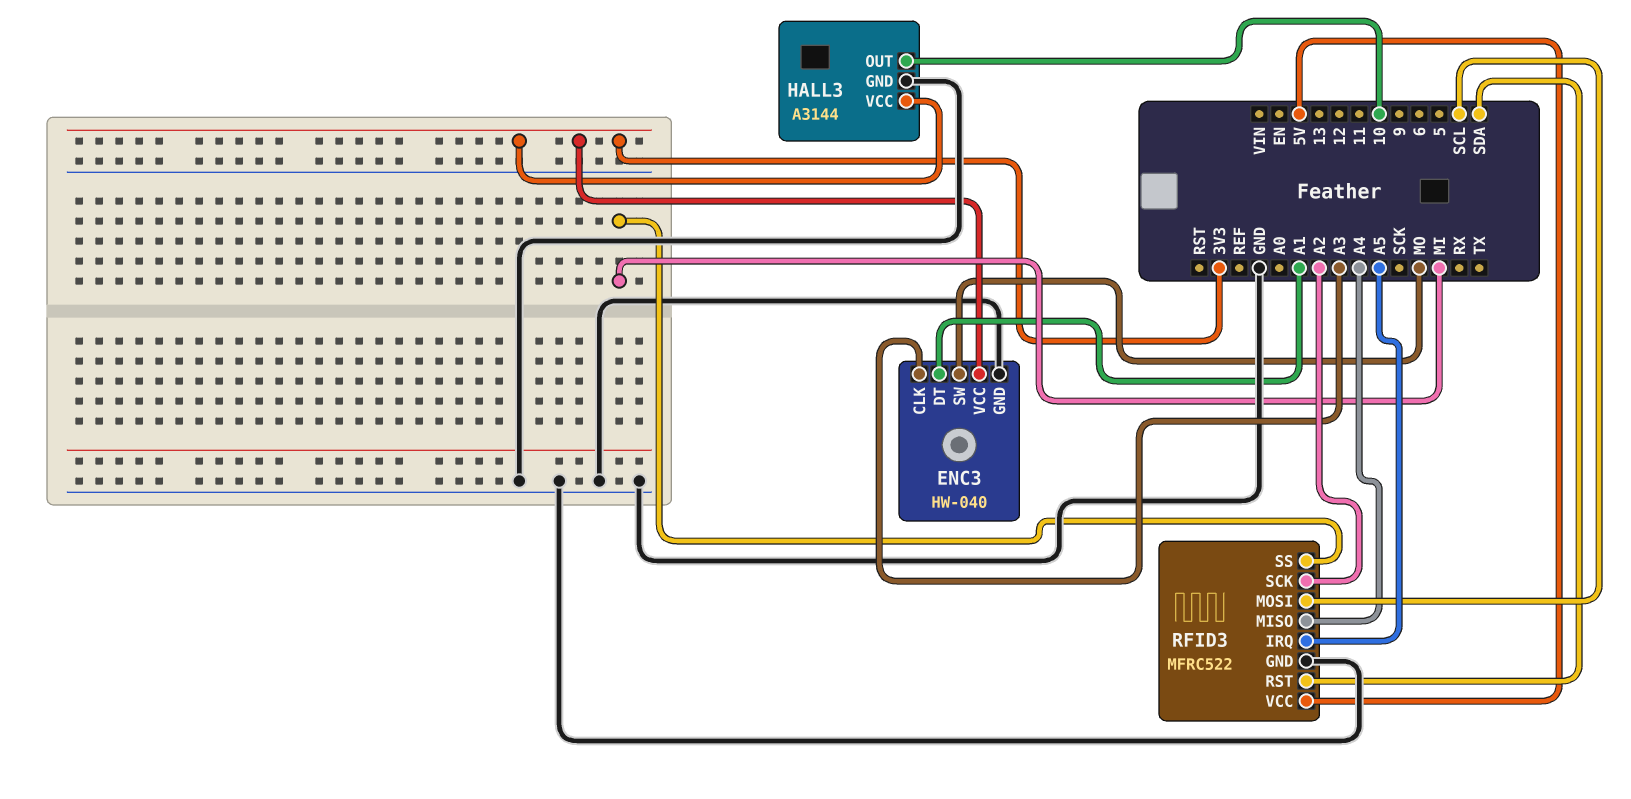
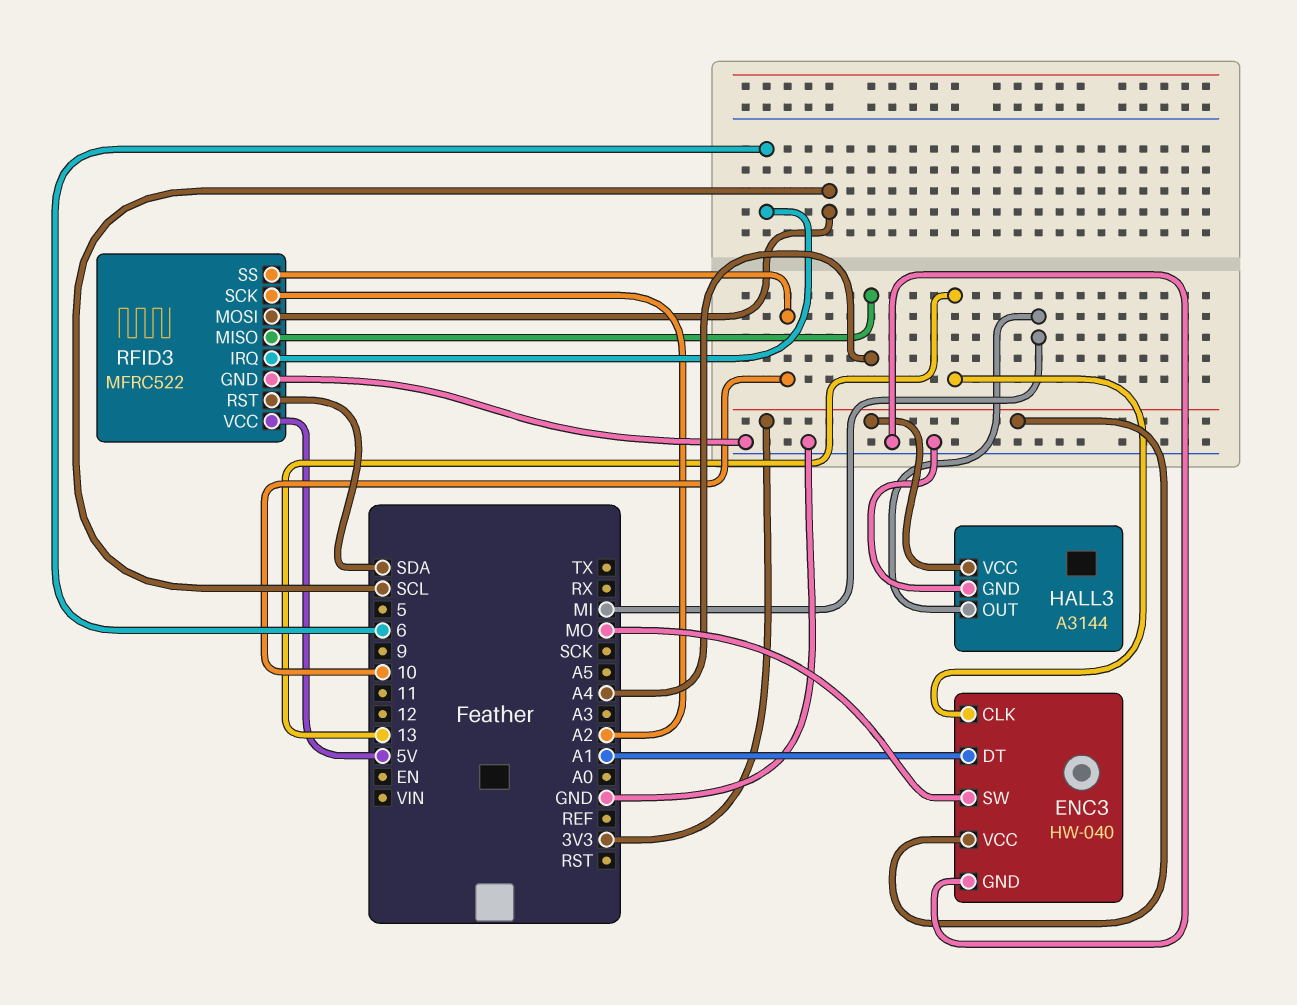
ENC3 pin CLK: A3 -> 13
HALL3 pin OUT: 10 -> MI
RFID3 pin IRQ: A5 -> 6
RFID3 pin SS: MI -> 10

